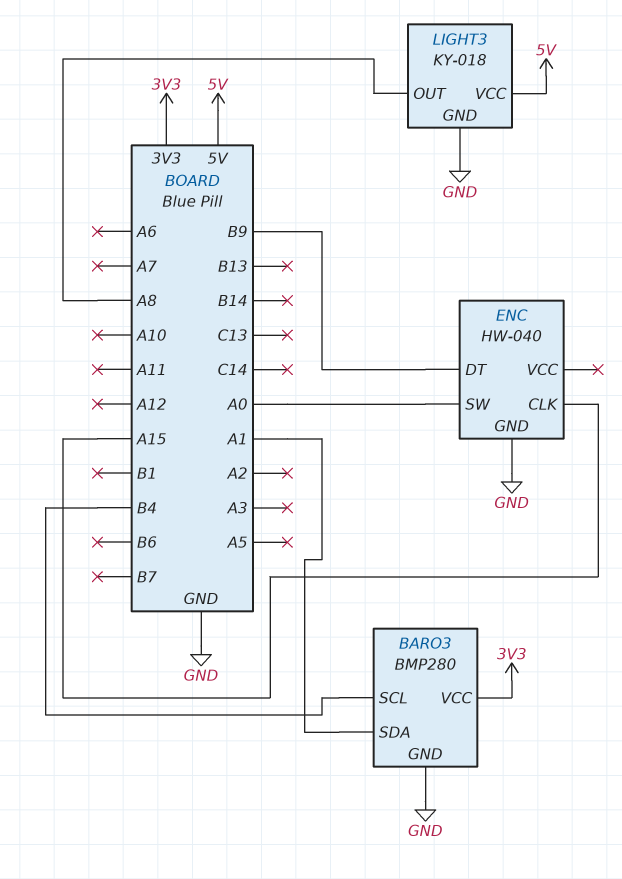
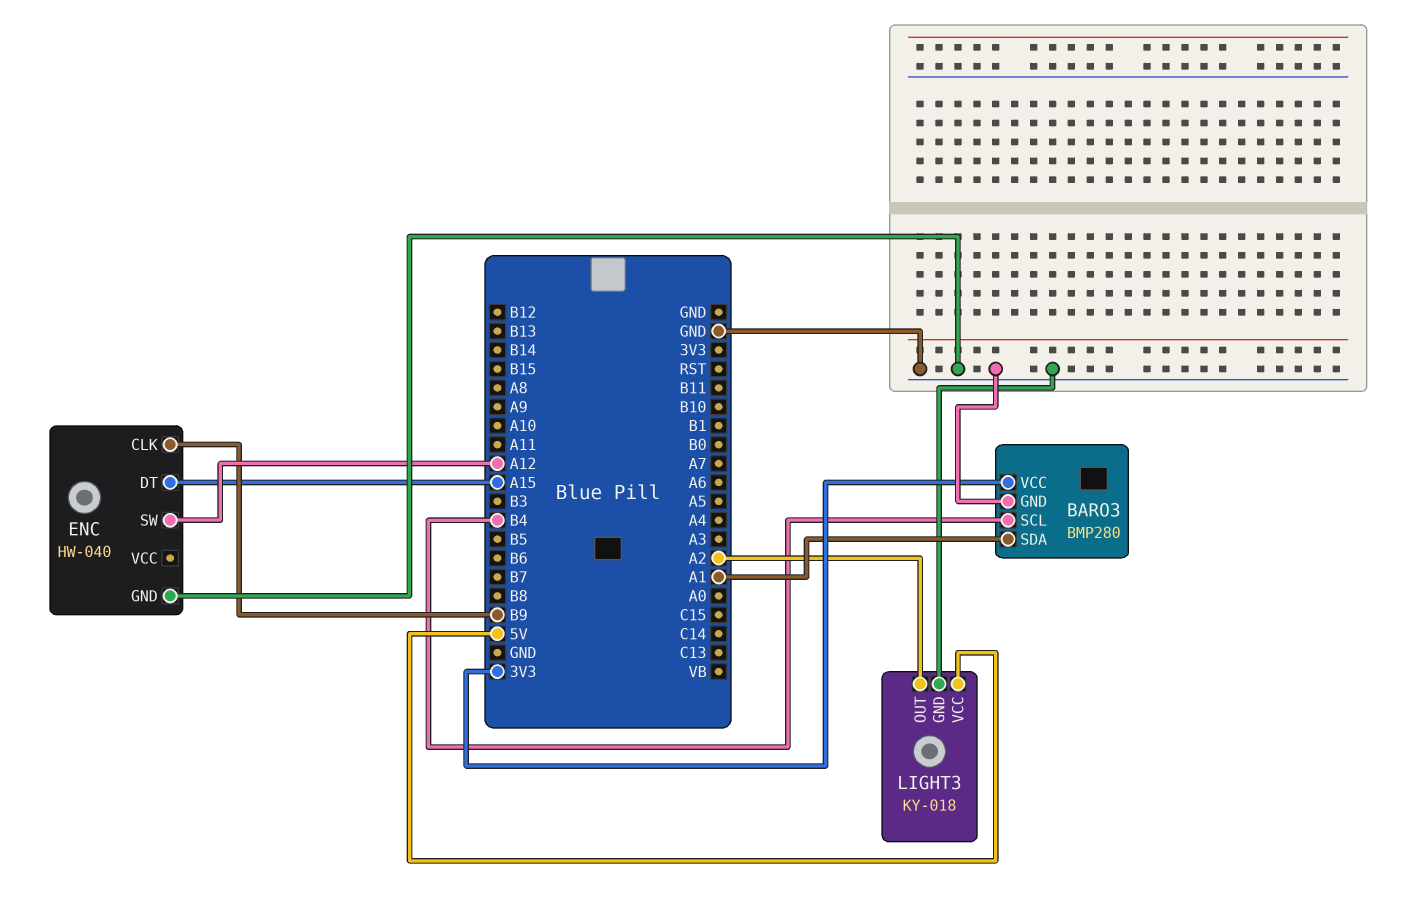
ENC pin CLK: A15 -> B9
ENC pin DT: B9 -> A15
ENC pin SW: A0 -> A12
LIGHT3 pin OUT: A8 -> A2

